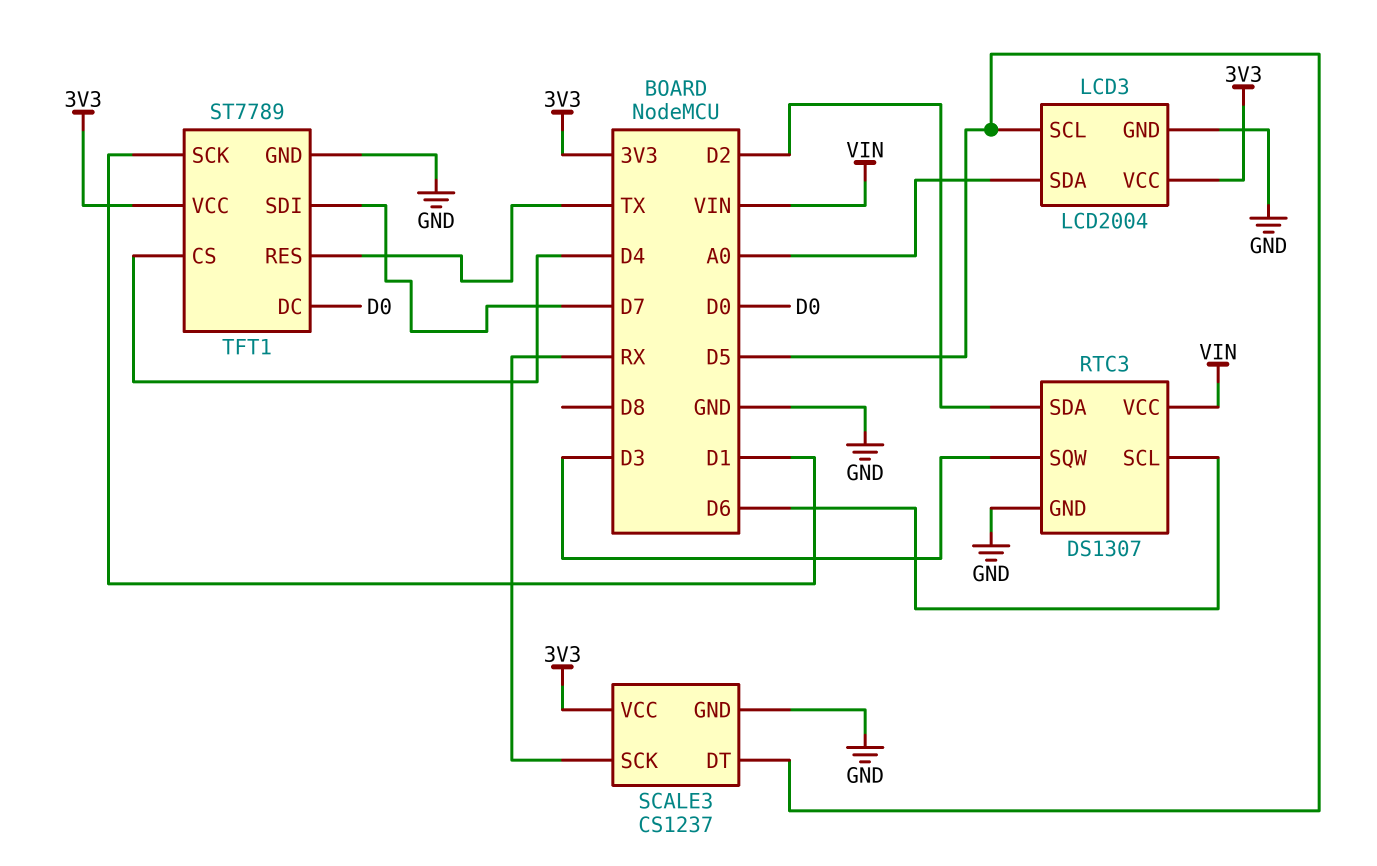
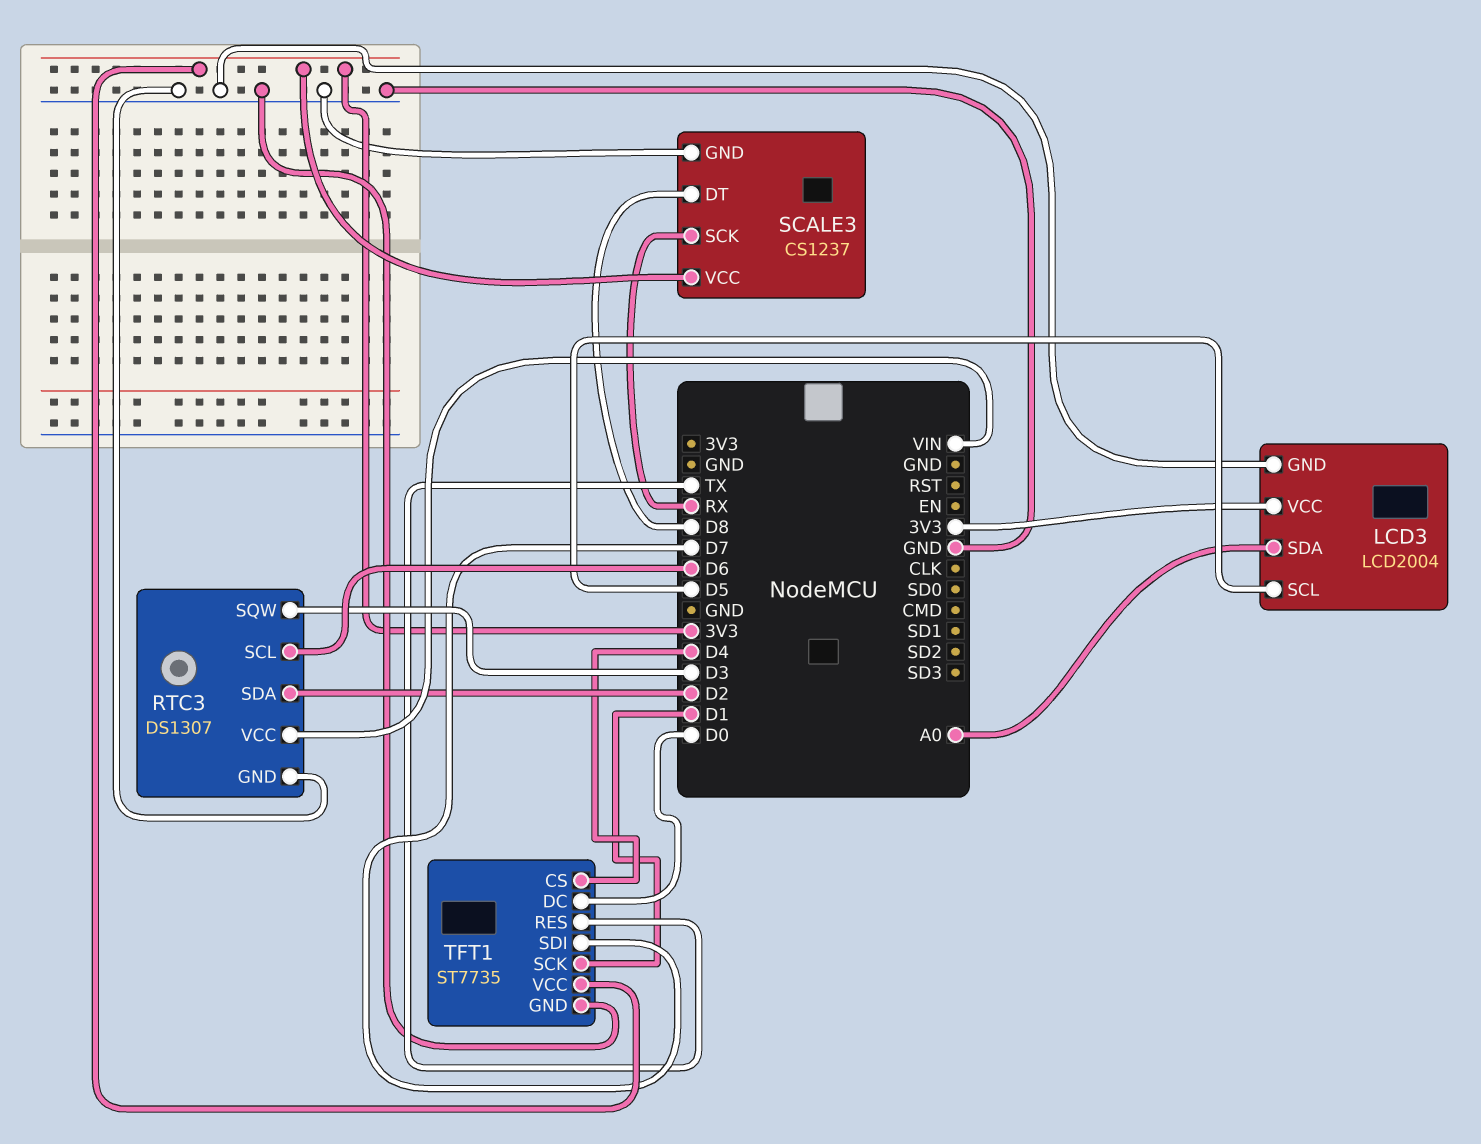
SCALE3 pin DT: D5 -> D8
TFT1: ST7789 -> ST7735

